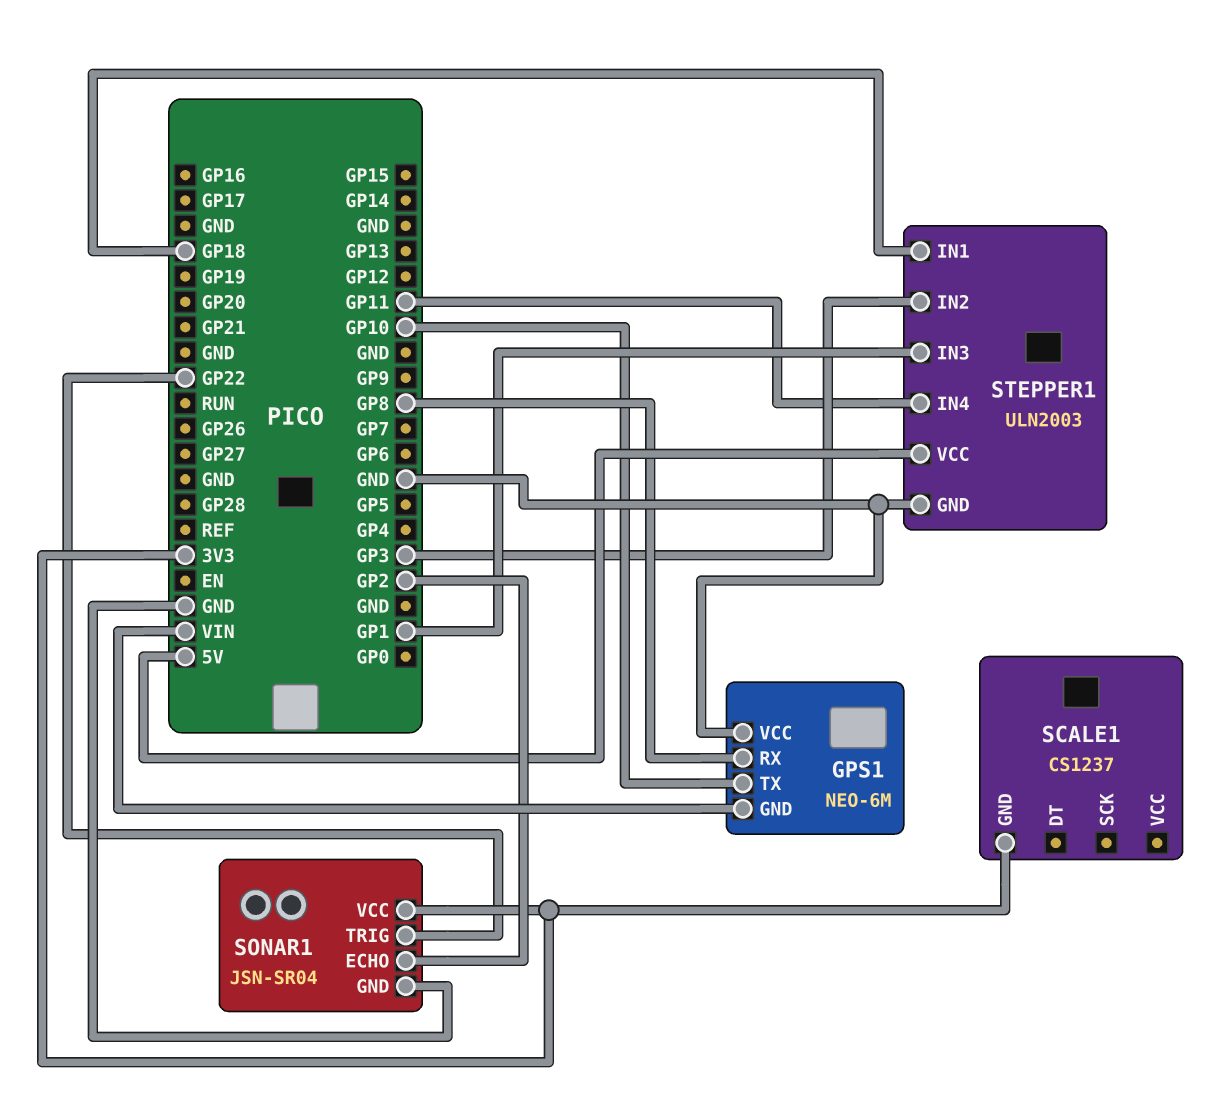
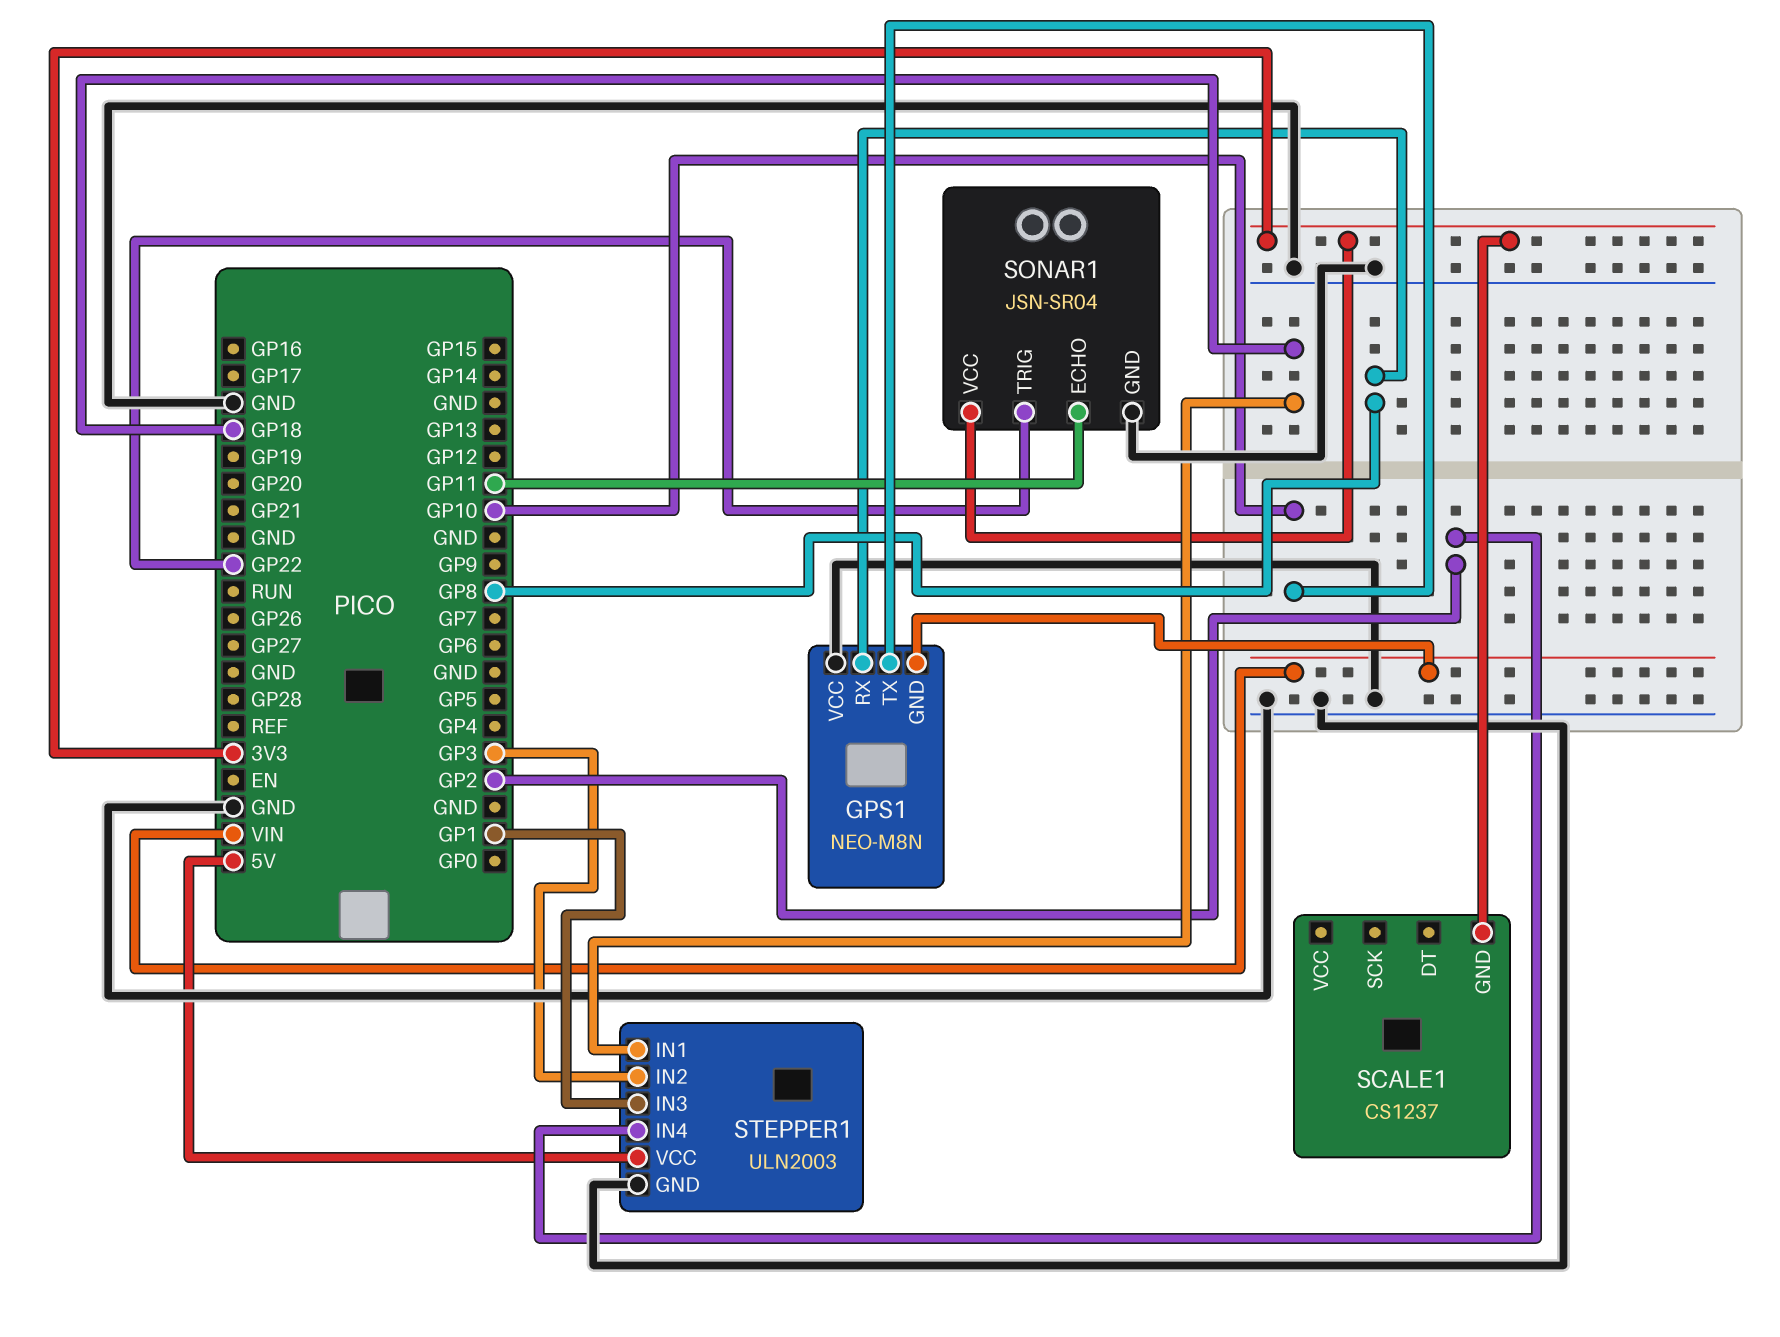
GPS1: NEO-6M -> NEO-M8N
SONAR1 pin ECHO: GP2 -> GP11
STEPPER1 pin IN4: GP11 -> GP2

